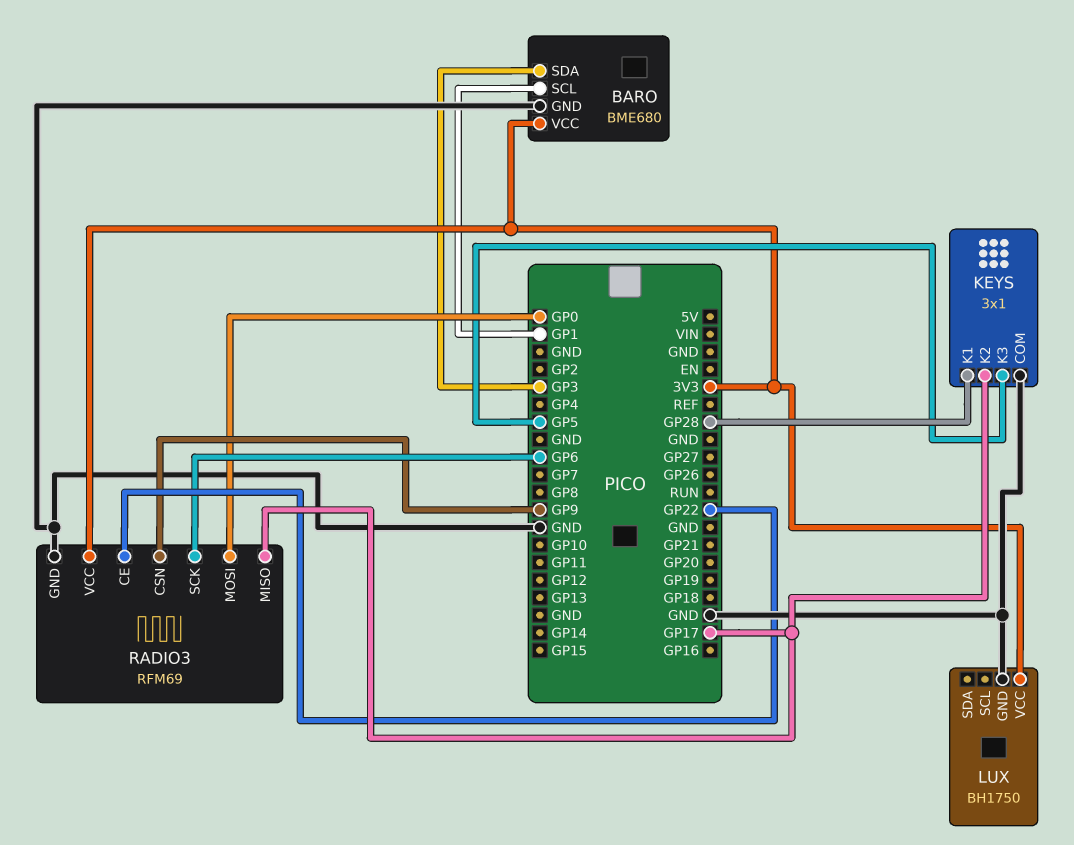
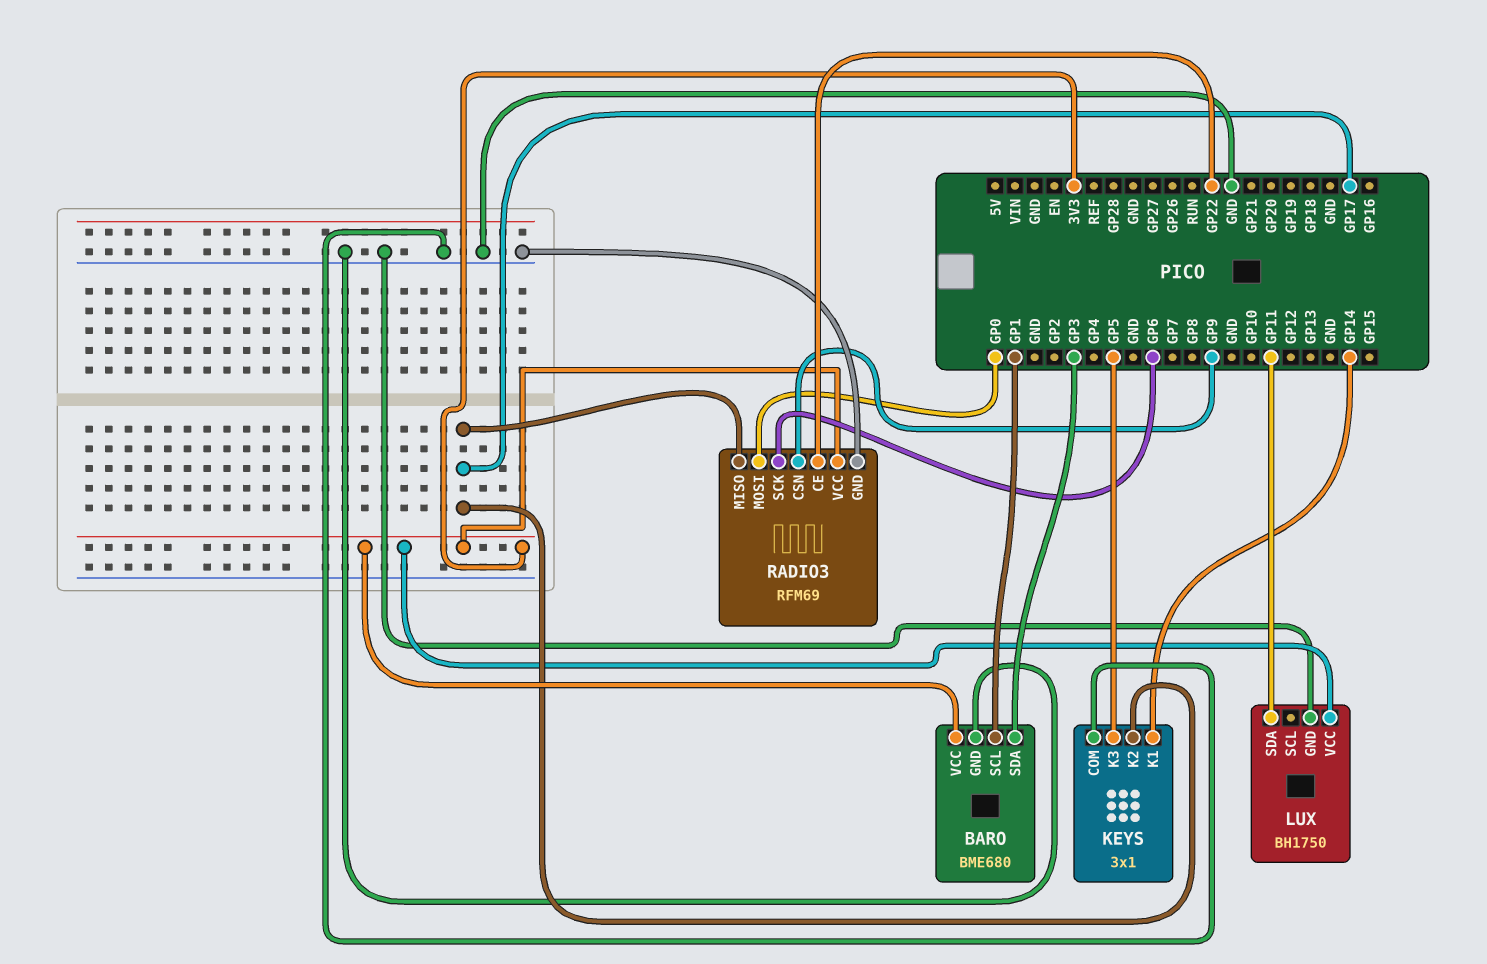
KEYS pin K1: GP28 -> GP14
LUX pin SDA: none -> GP11

